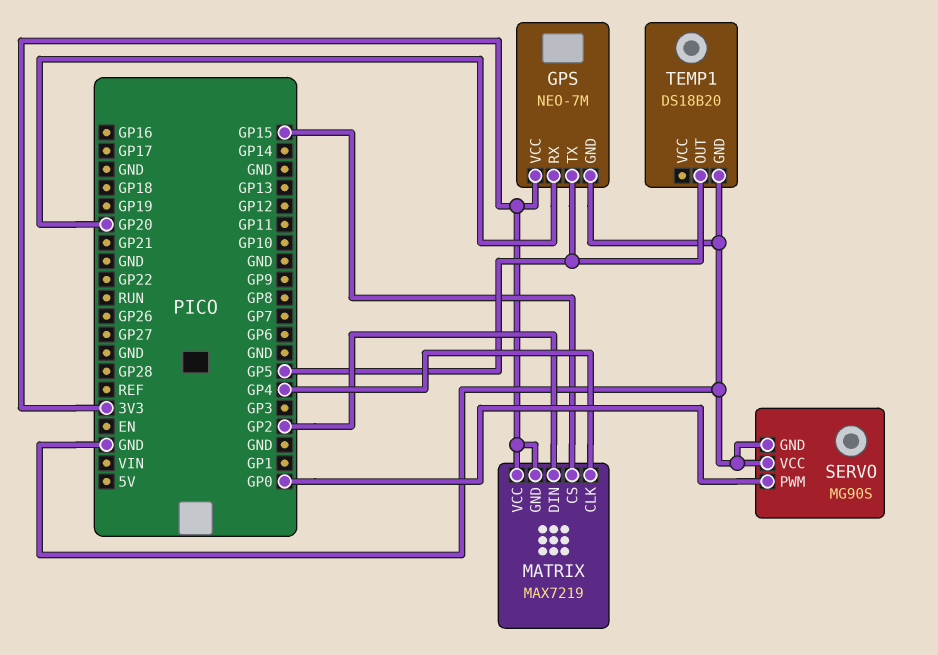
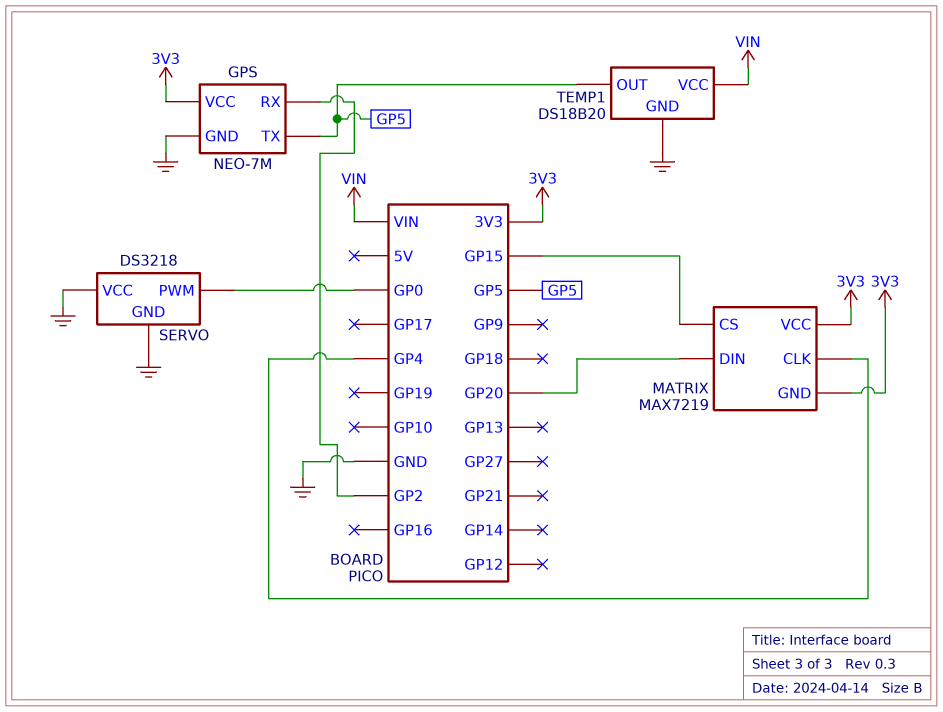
GPS pin RX: GP20 -> GP2
MATRIX pin DIN: GP2 -> GP20
SERVO: MG90S -> DS3218
TEMP1 pin VCC: none -> VIN

